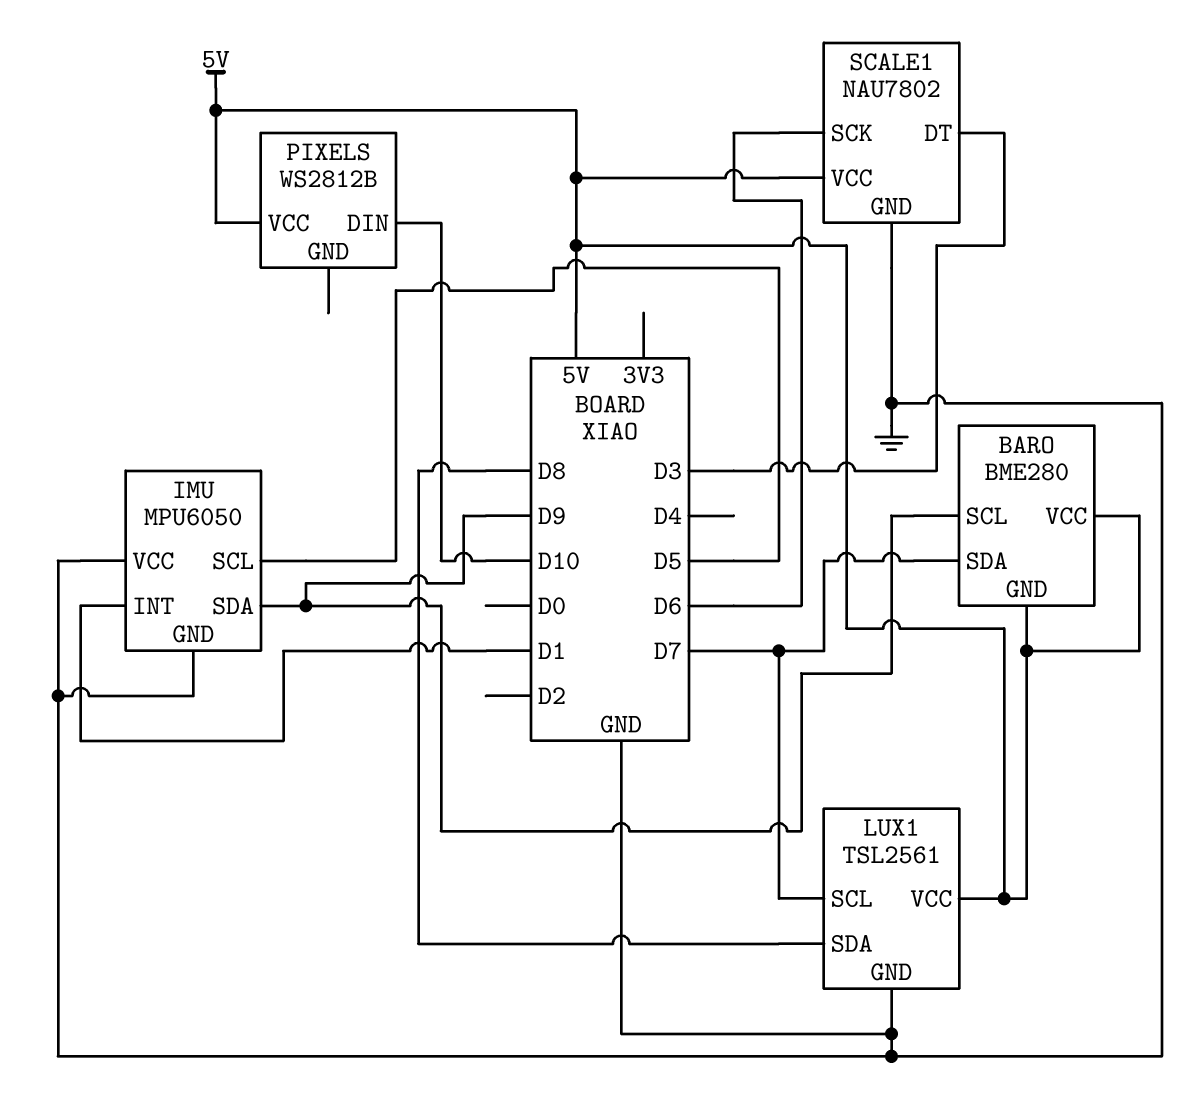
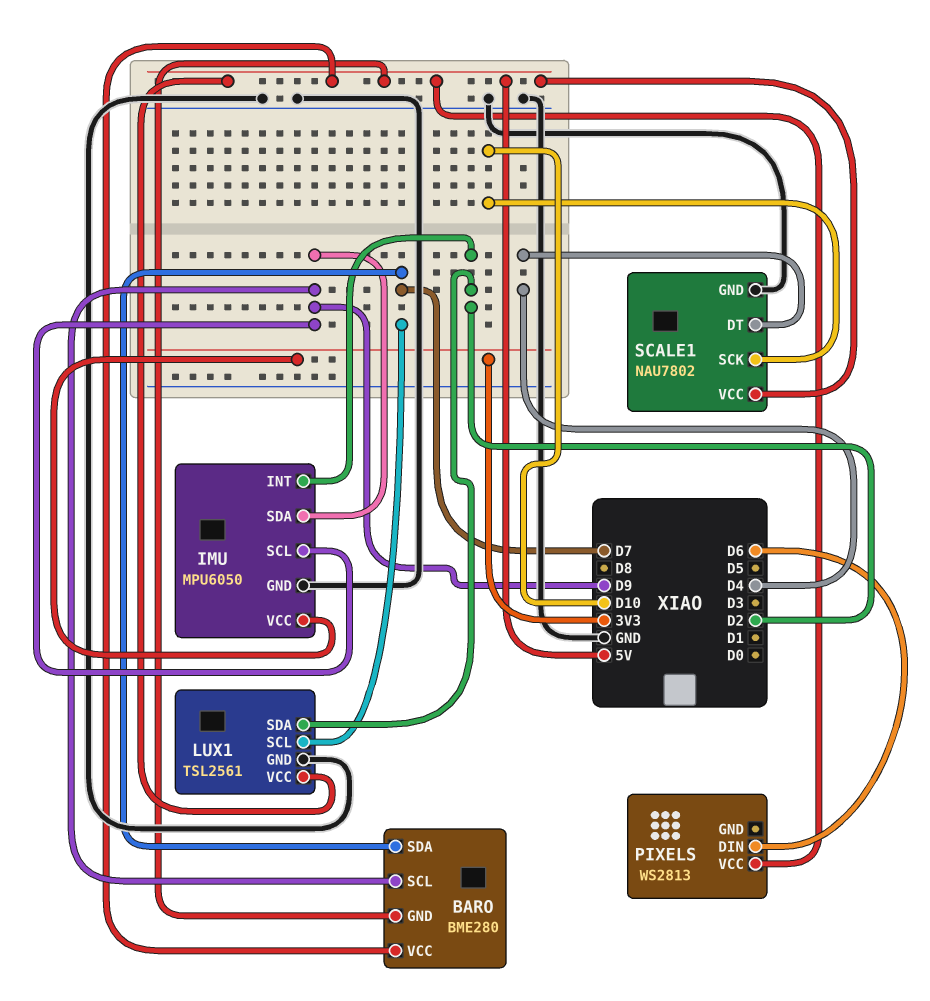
IMU pin INT: D1 -> D2
IMU pin SCL: D5 -> D9
IMU pin VCC: GND -> 3V3
LUX1 pin SDA: D8 -> D2
PIXELS: WS2812B -> WS2813
PIXELS pin DIN: D10 -> D6
SCALE1 pin DT: D3 -> D4
SCALE1 pin SCK: D6 -> D10

